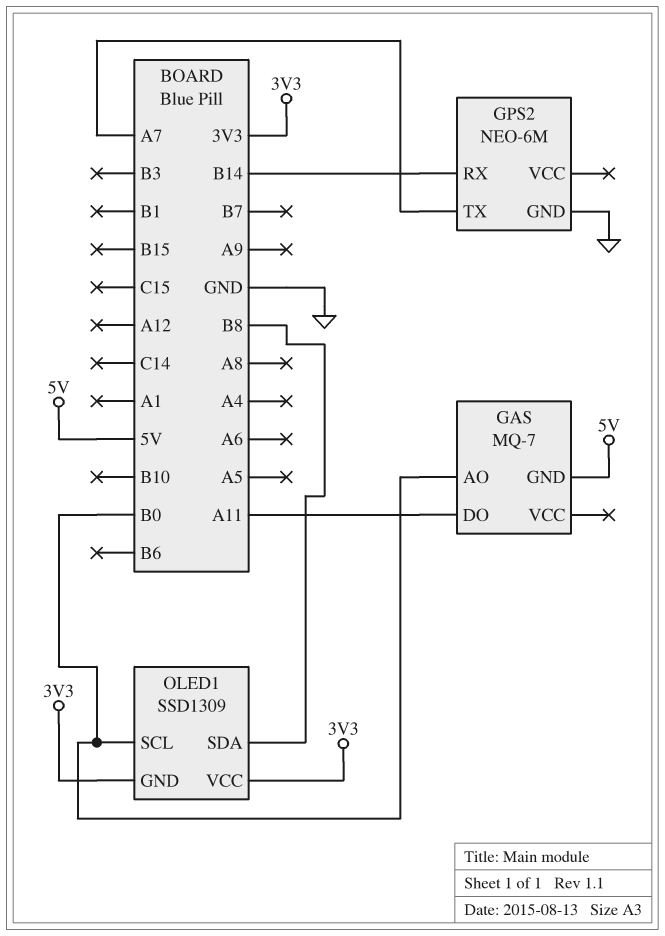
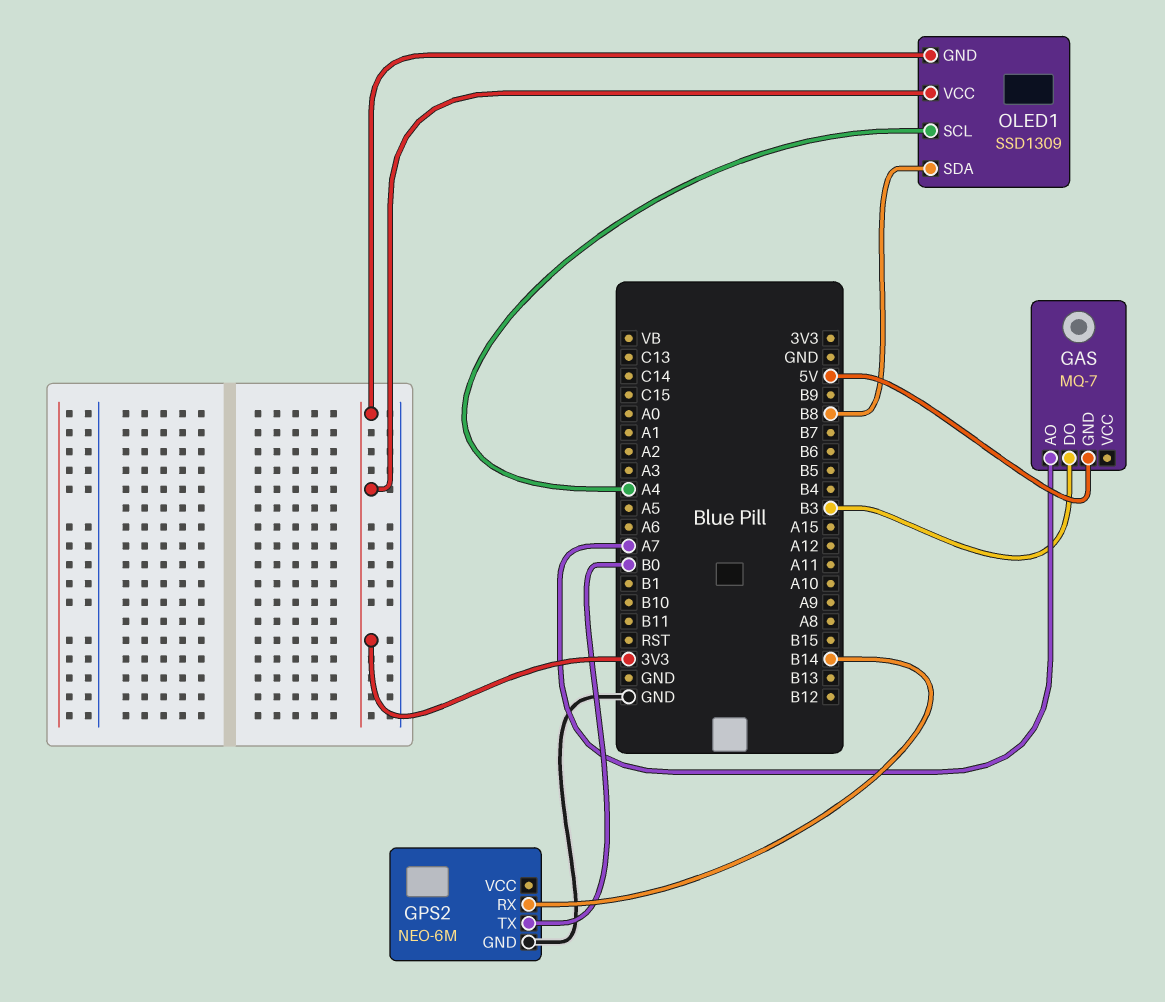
GAS pin AO: B0 -> A7
GAS pin DO: A11 -> B3
GPS2 pin TX: A7 -> B0
OLED1 pin SCL: B0 -> A4

